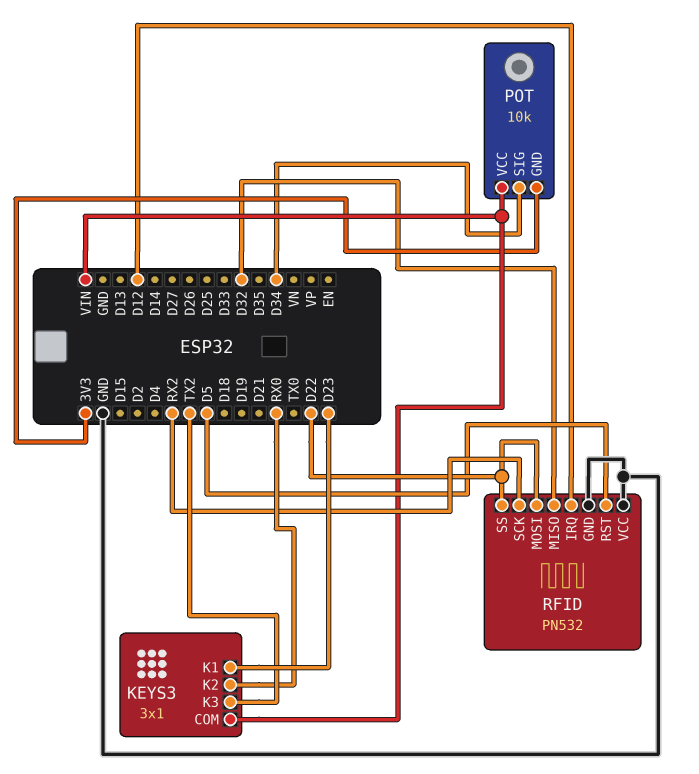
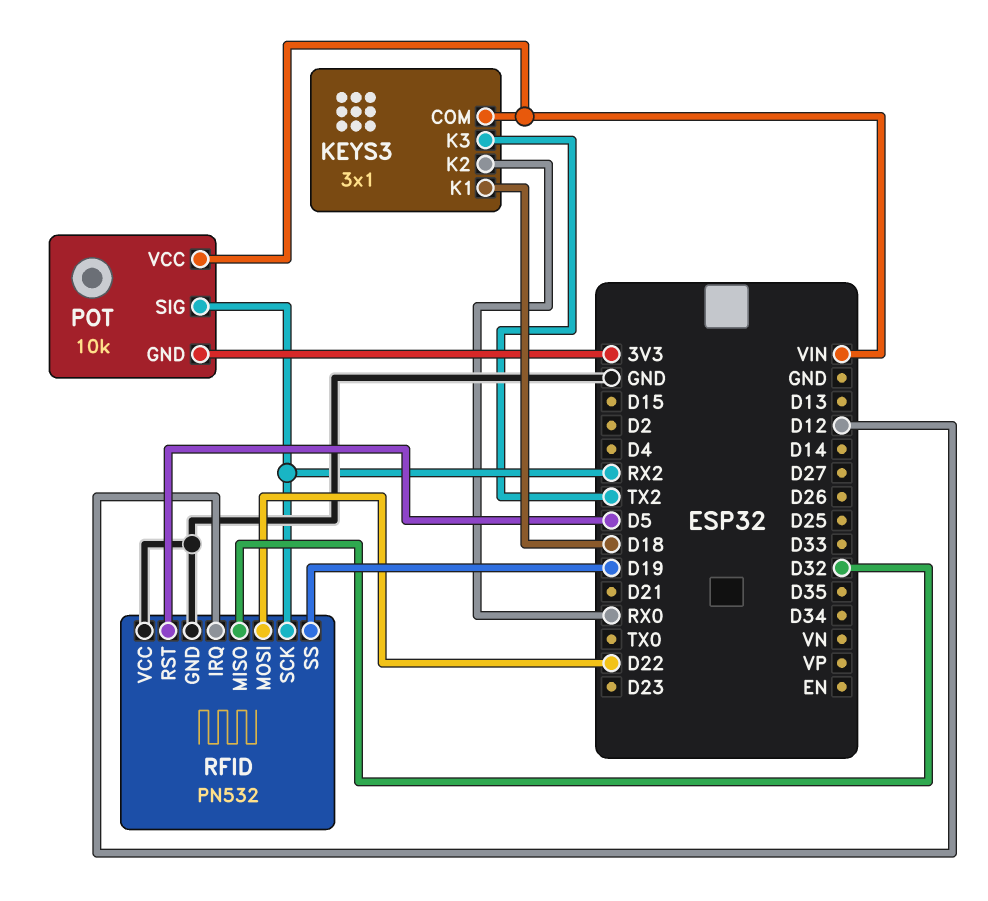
KEYS3 pin K1: D23 -> D18
POT pin SIG: D34 -> RX2
RFID pin SS: D22 -> D19

